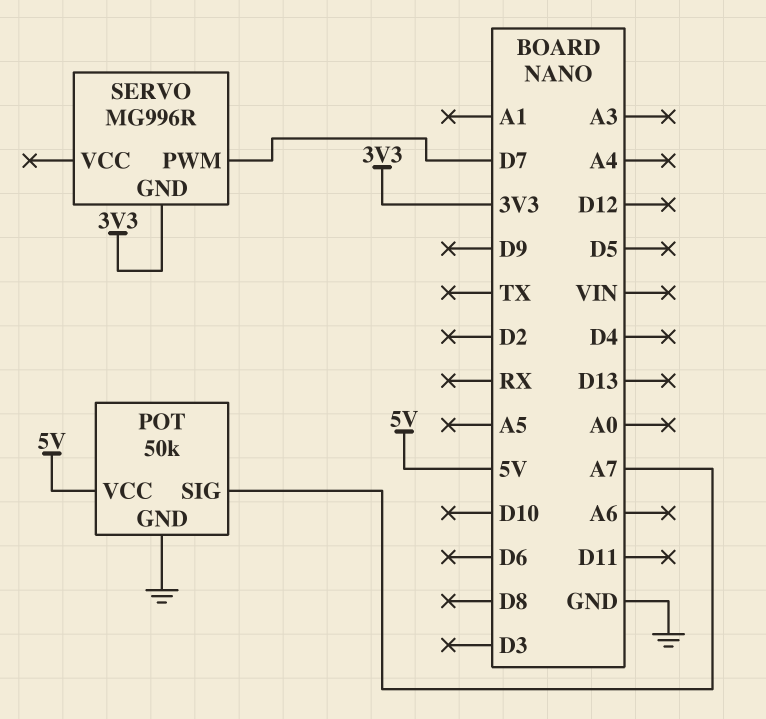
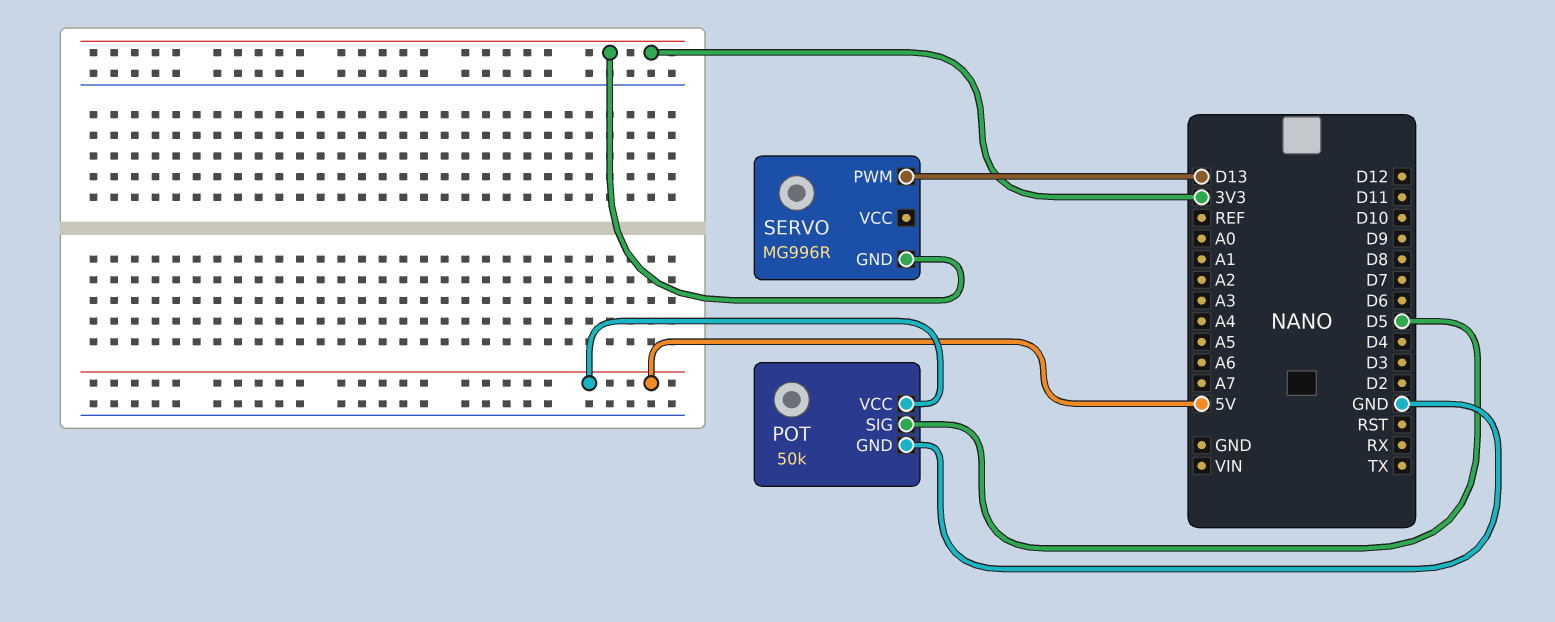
POT pin SIG: A7 -> D5
SERVO pin PWM: D7 -> D13

